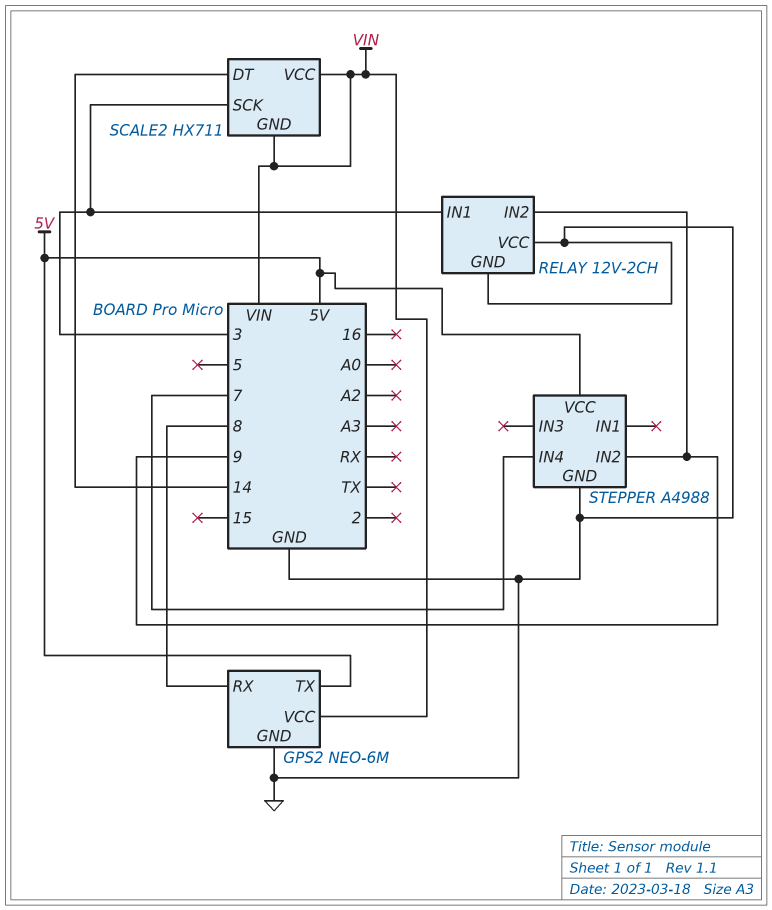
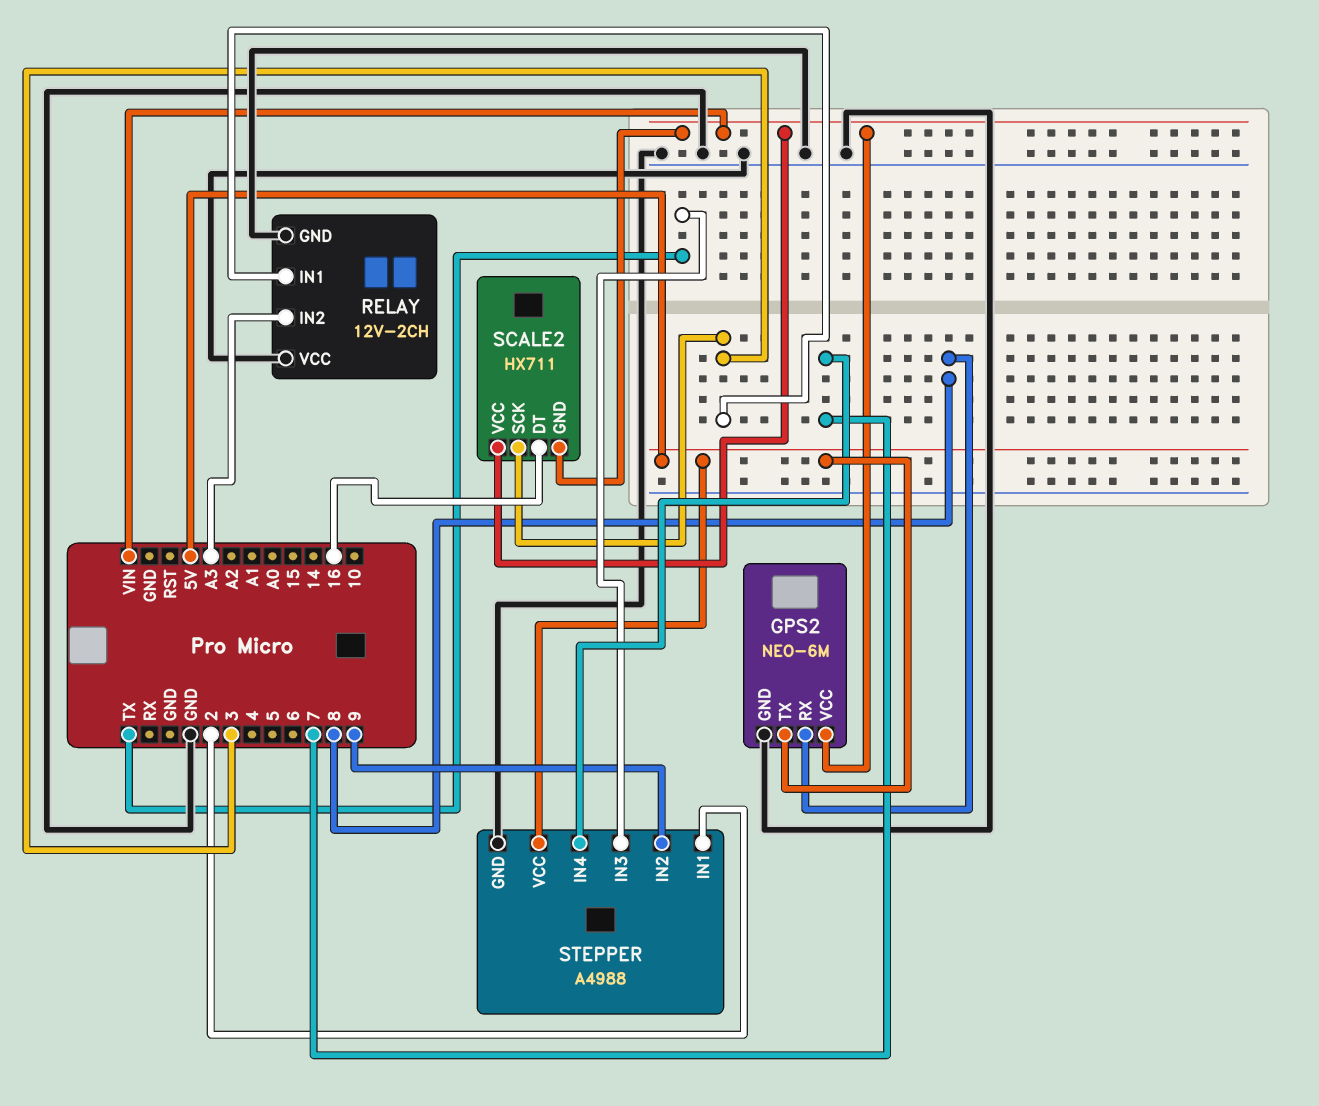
RELAY pin IN2: 9 -> A3
SCALE2 pin DT: 14 -> 16
STEPPER pin IN1: none -> 2
STEPPER pin IN3: none -> TX

